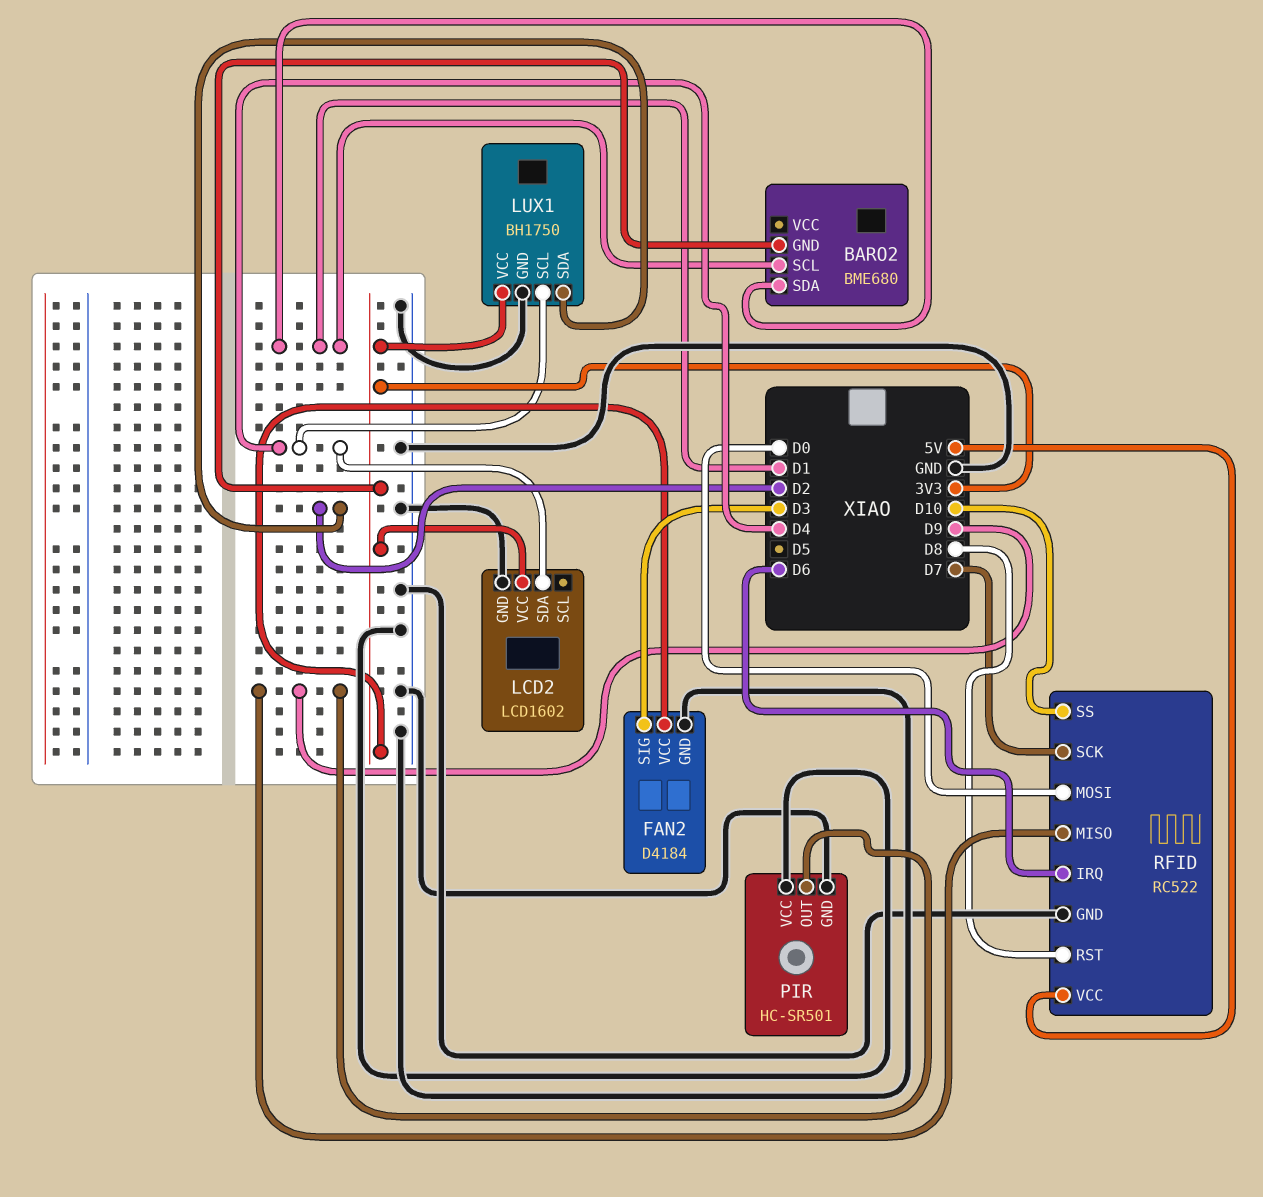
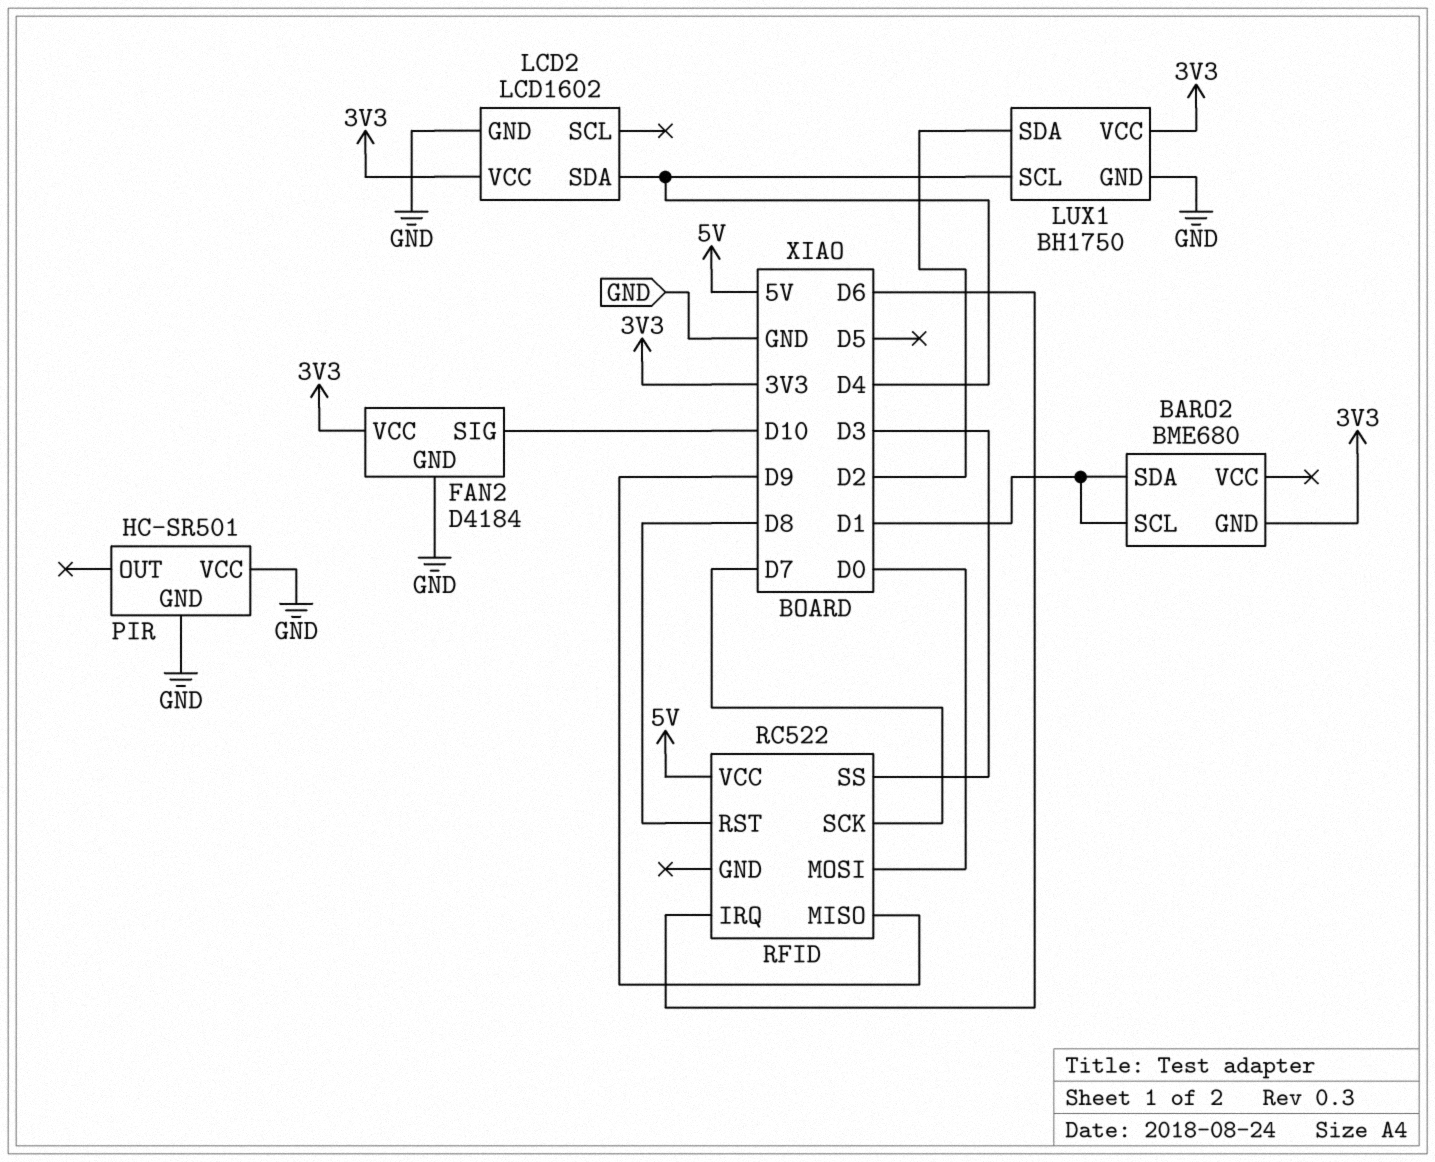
FAN2 pin SIG: D3 -> D10
PIR pin OUT: D9 -> none
RFID pin GND: GND -> none
RFID pin SS: D10 -> D3

